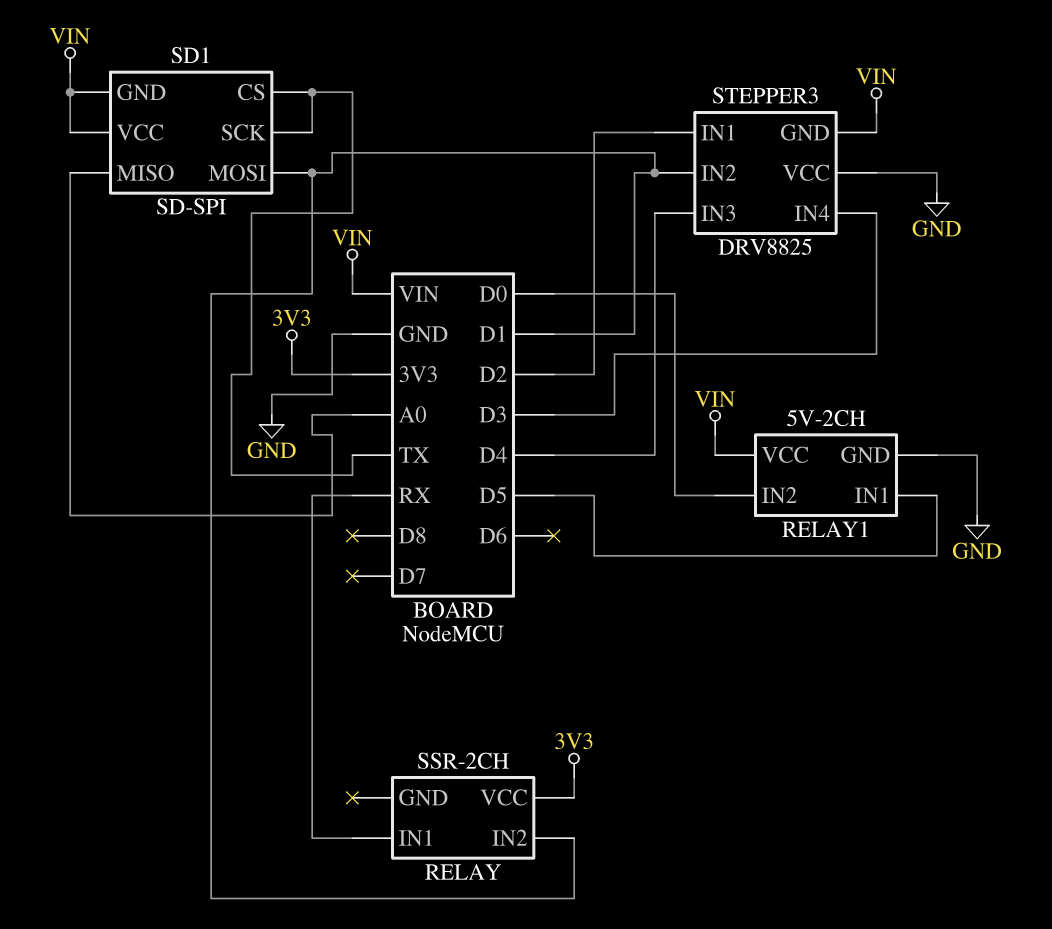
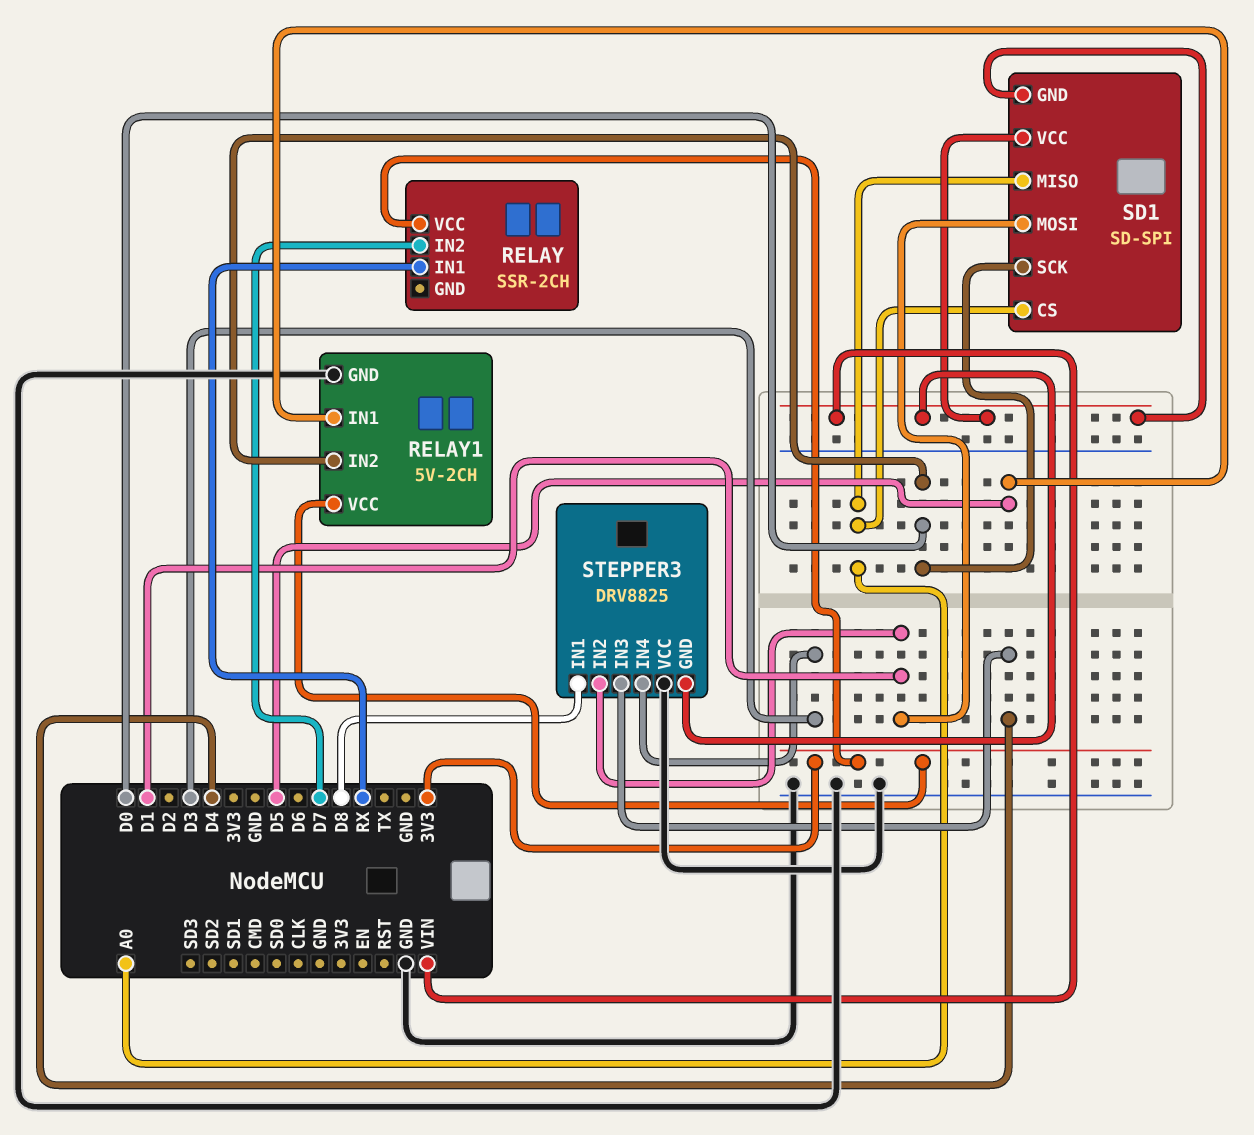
RELAY pin IN2: D1 -> D7
RELAY1 pin VCC: VIN -> 3V3
SD1 pin CS: TX -> A0
SD1 pin SCK: TX -> D0
STEPPER3 pin IN1: D2 -> D8

